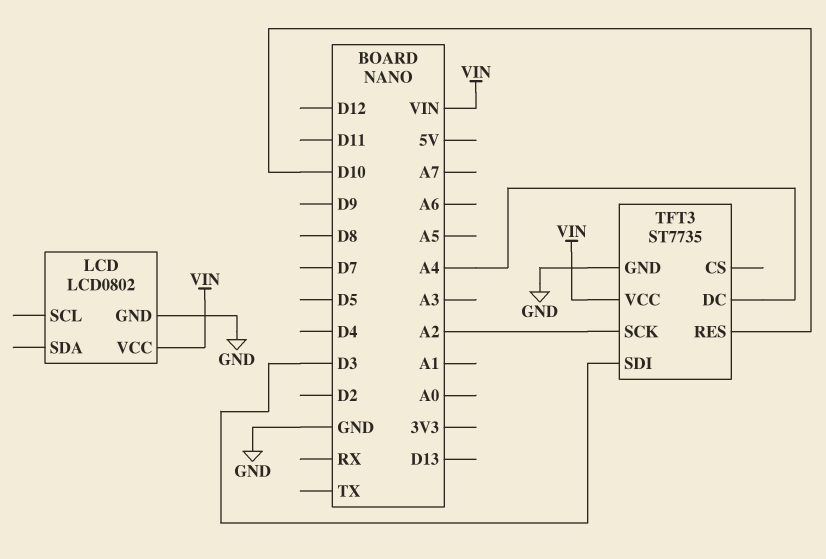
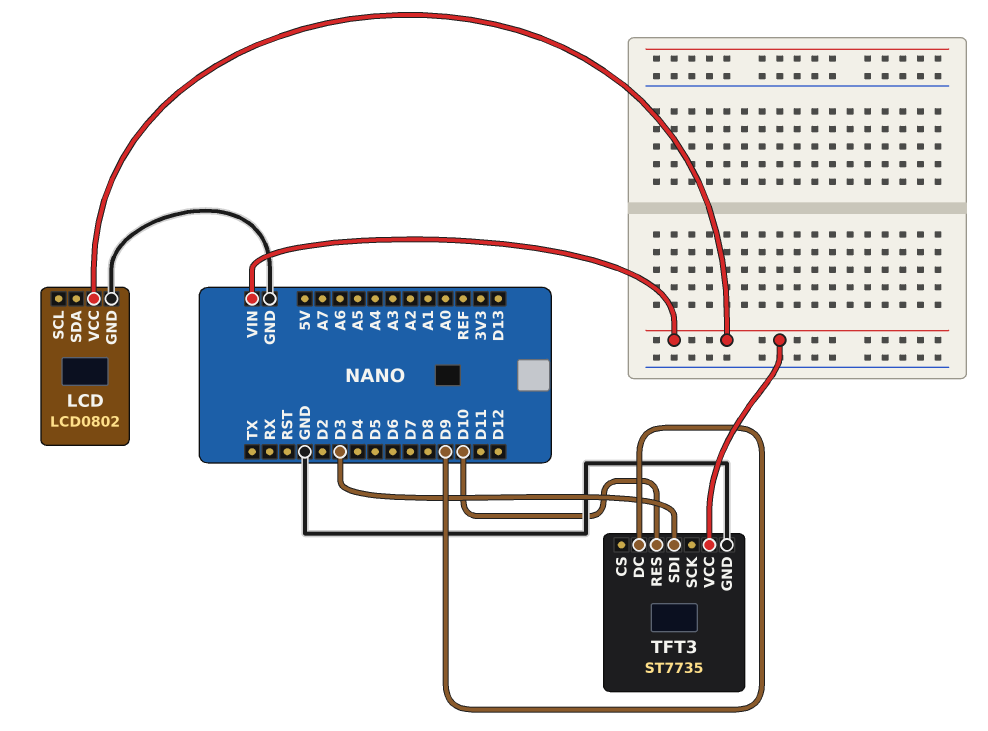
TFT3 pin DC: A4 -> D9
TFT3 pin SCK: A2 -> none

